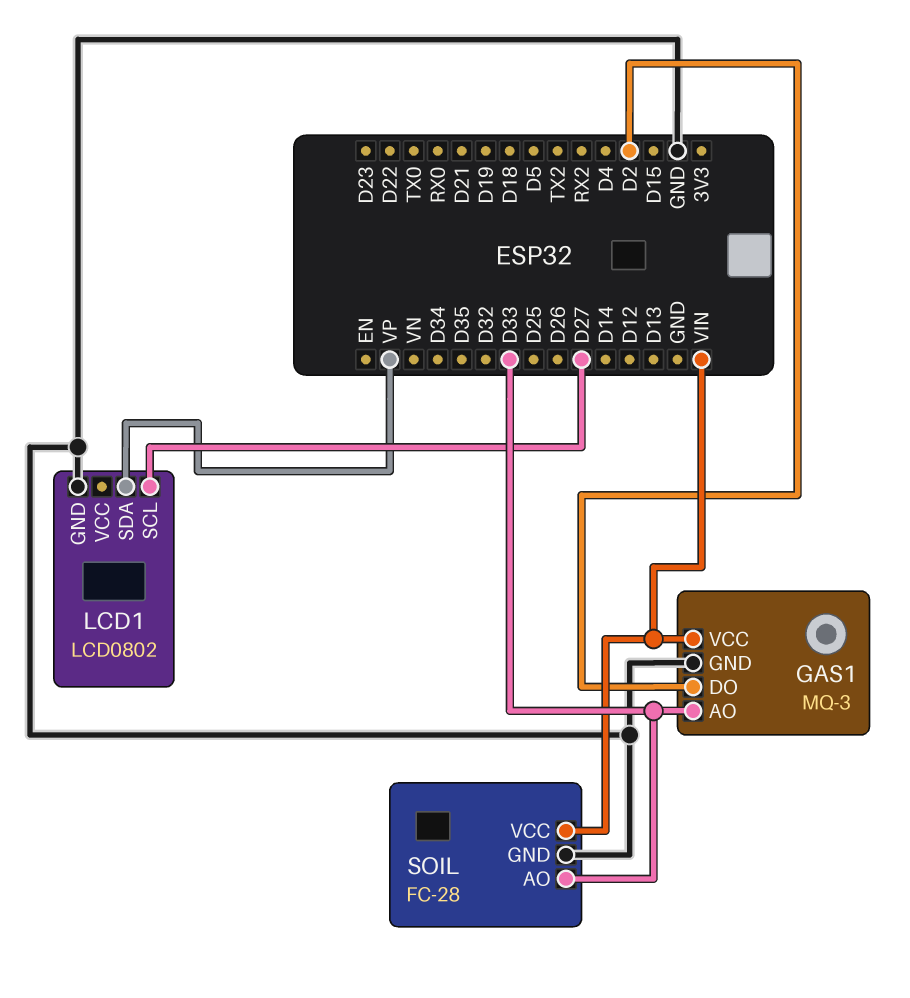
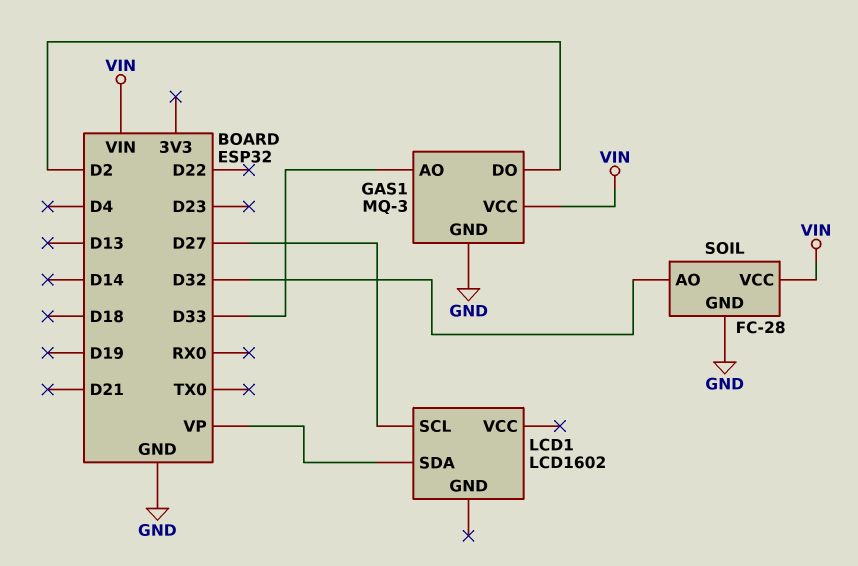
LCD1: LCD0802 -> LCD1602
LCD1 pin GND: GND -> none
SOIL pin AO: D33 -> D32

